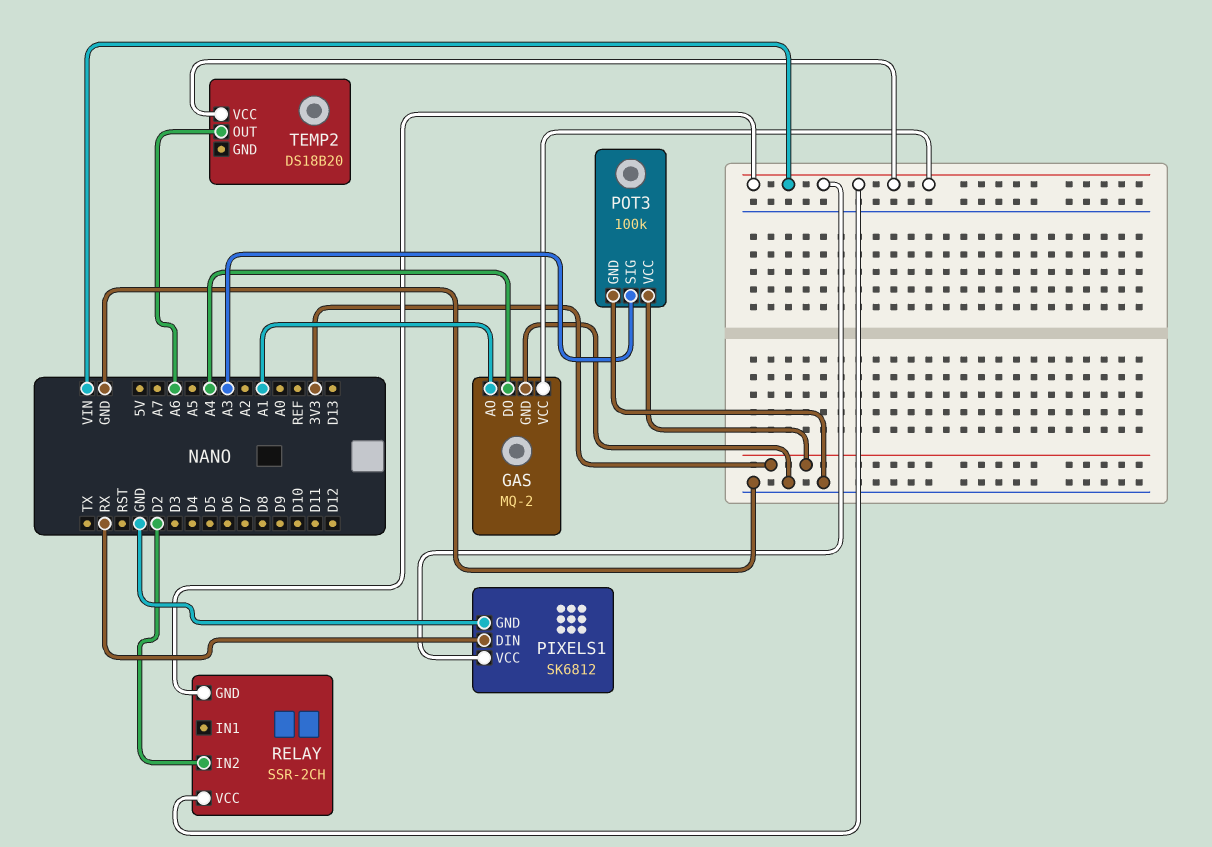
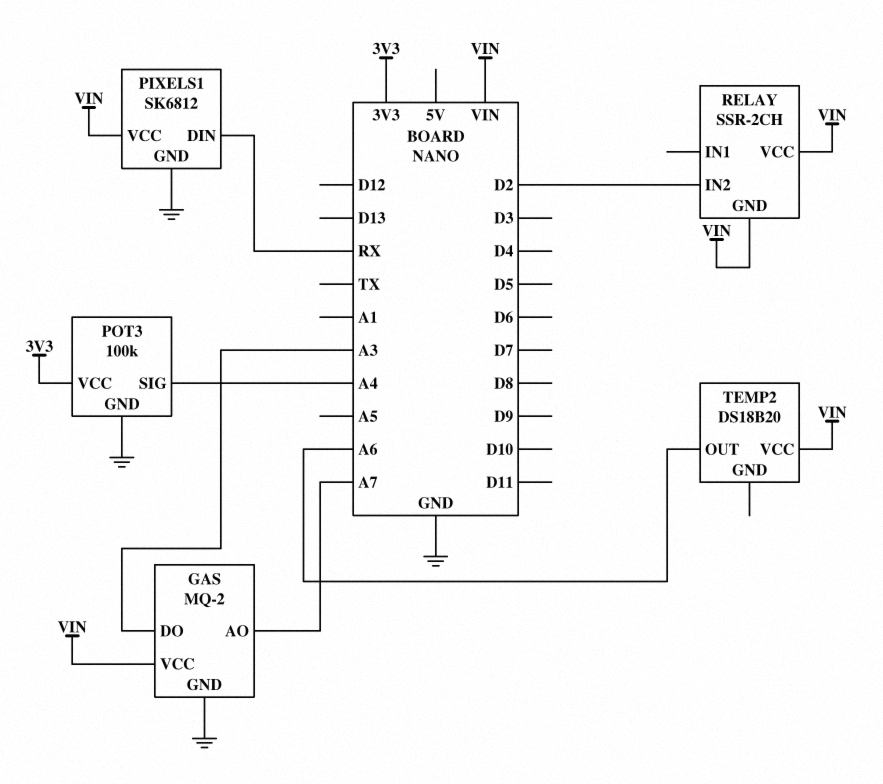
GAS pin AO: A1 -> A7
GAS pin DO: A4 -> A3
POT3 pin SIG: A3 -> A4

